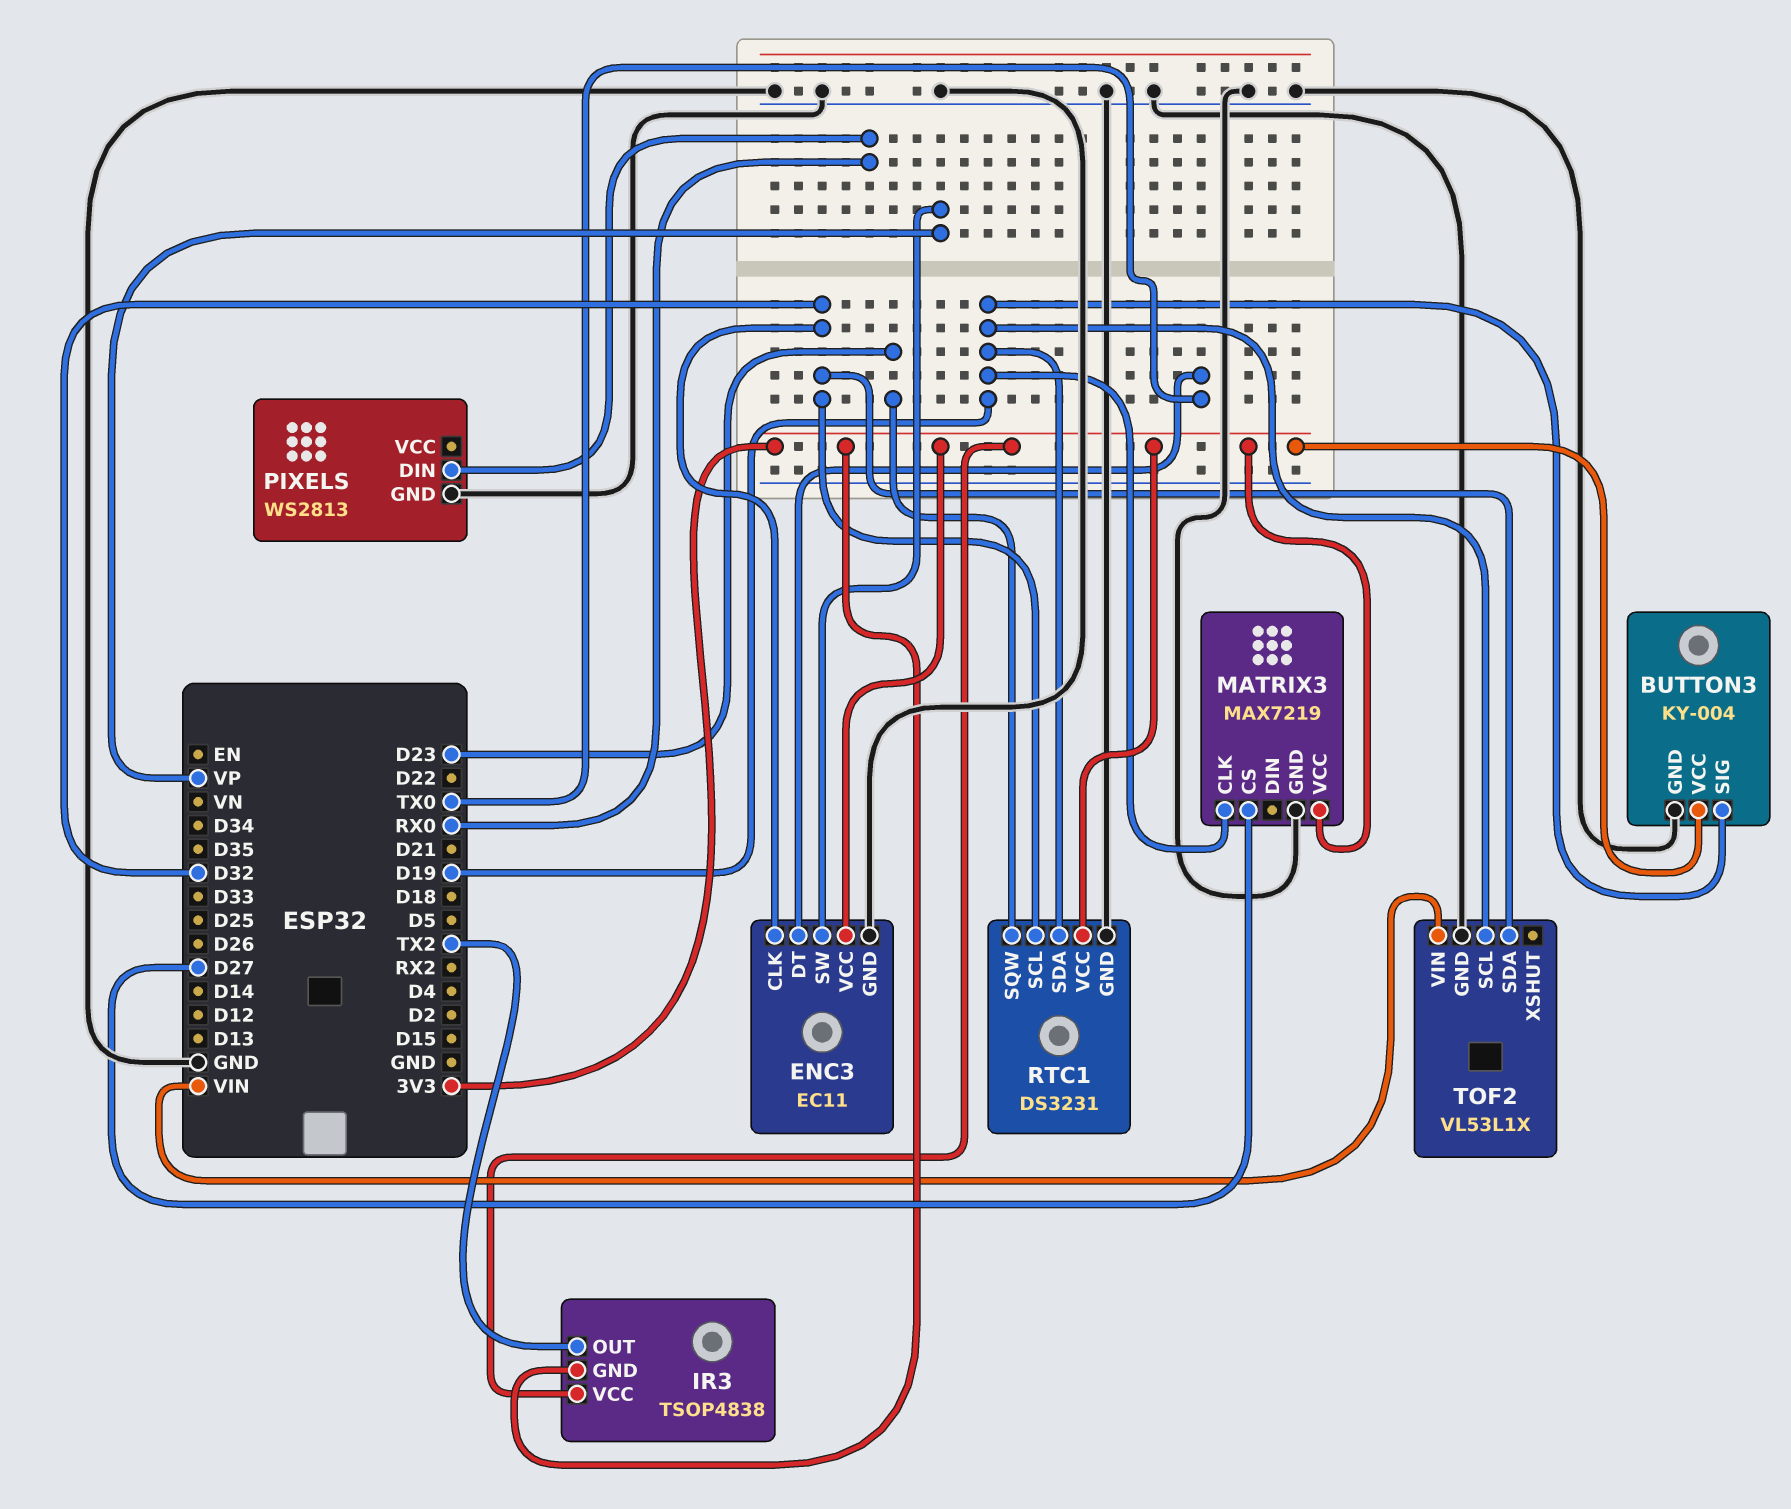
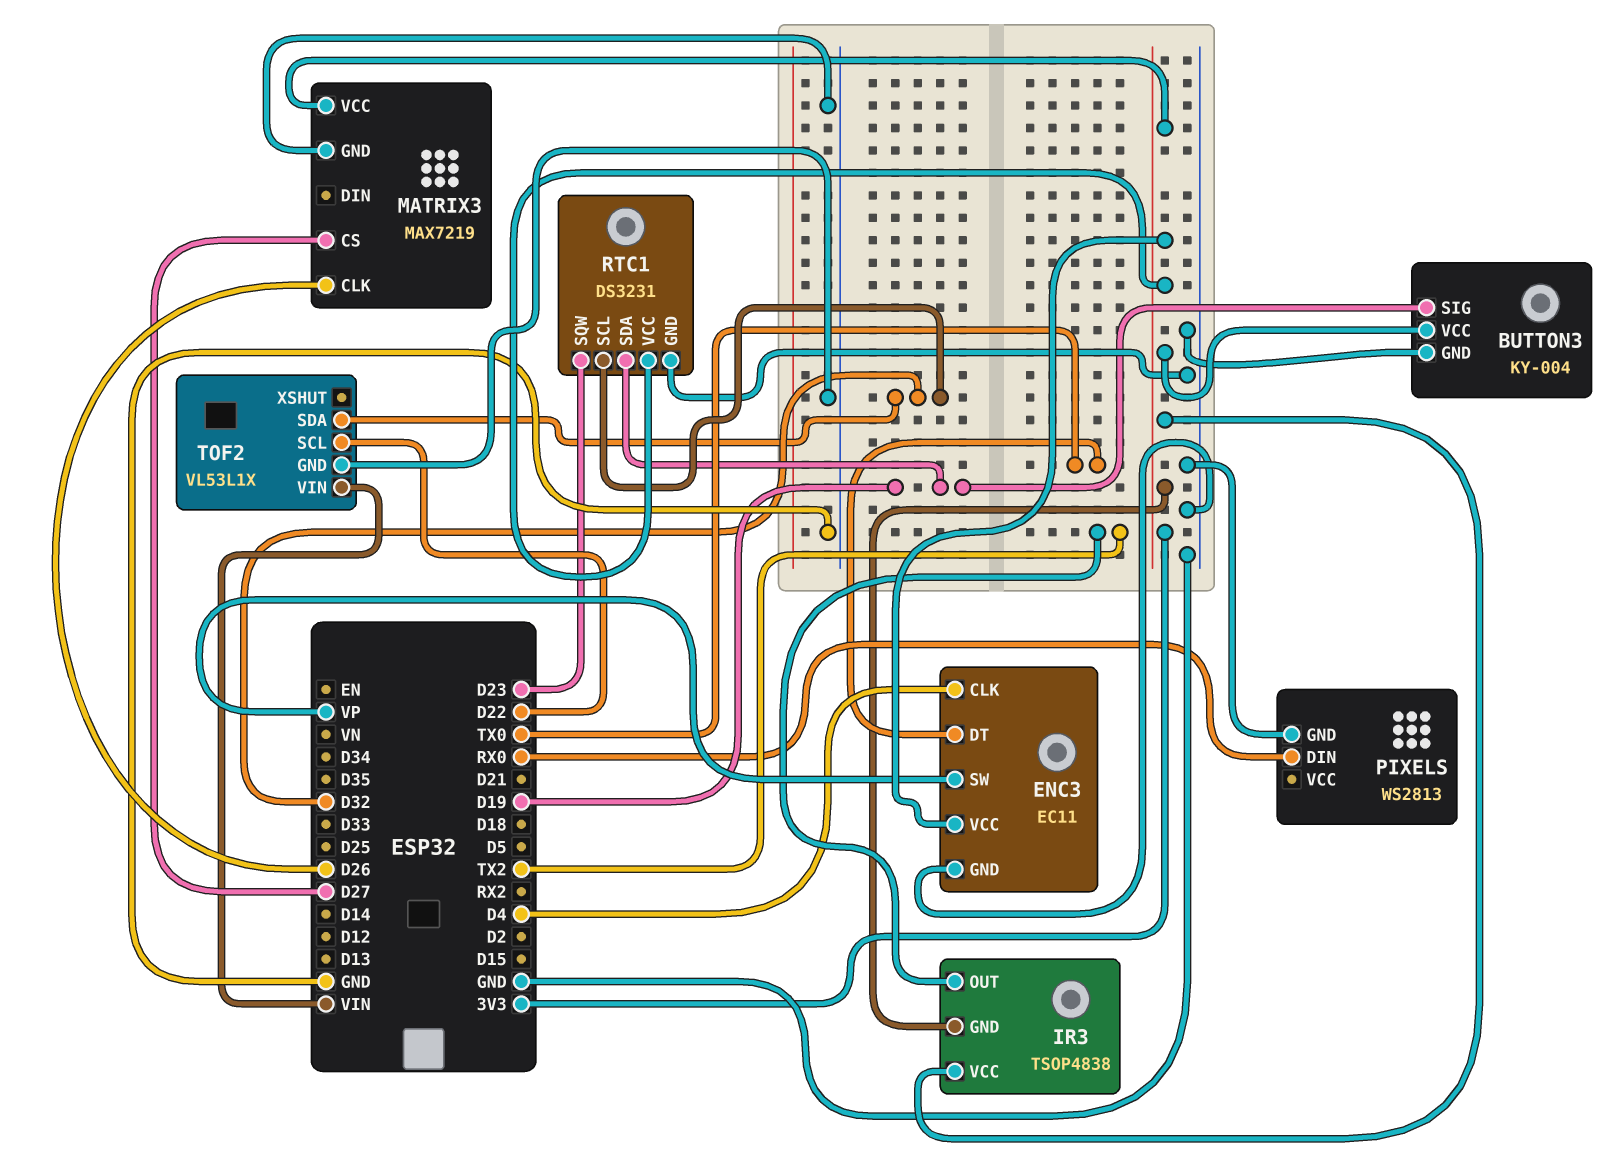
ENC3 pin CLK: D32 -> D4
MATRIX3 pin CLK: D19 -> D26
TOF2 pin SCL: D19 -> D22

